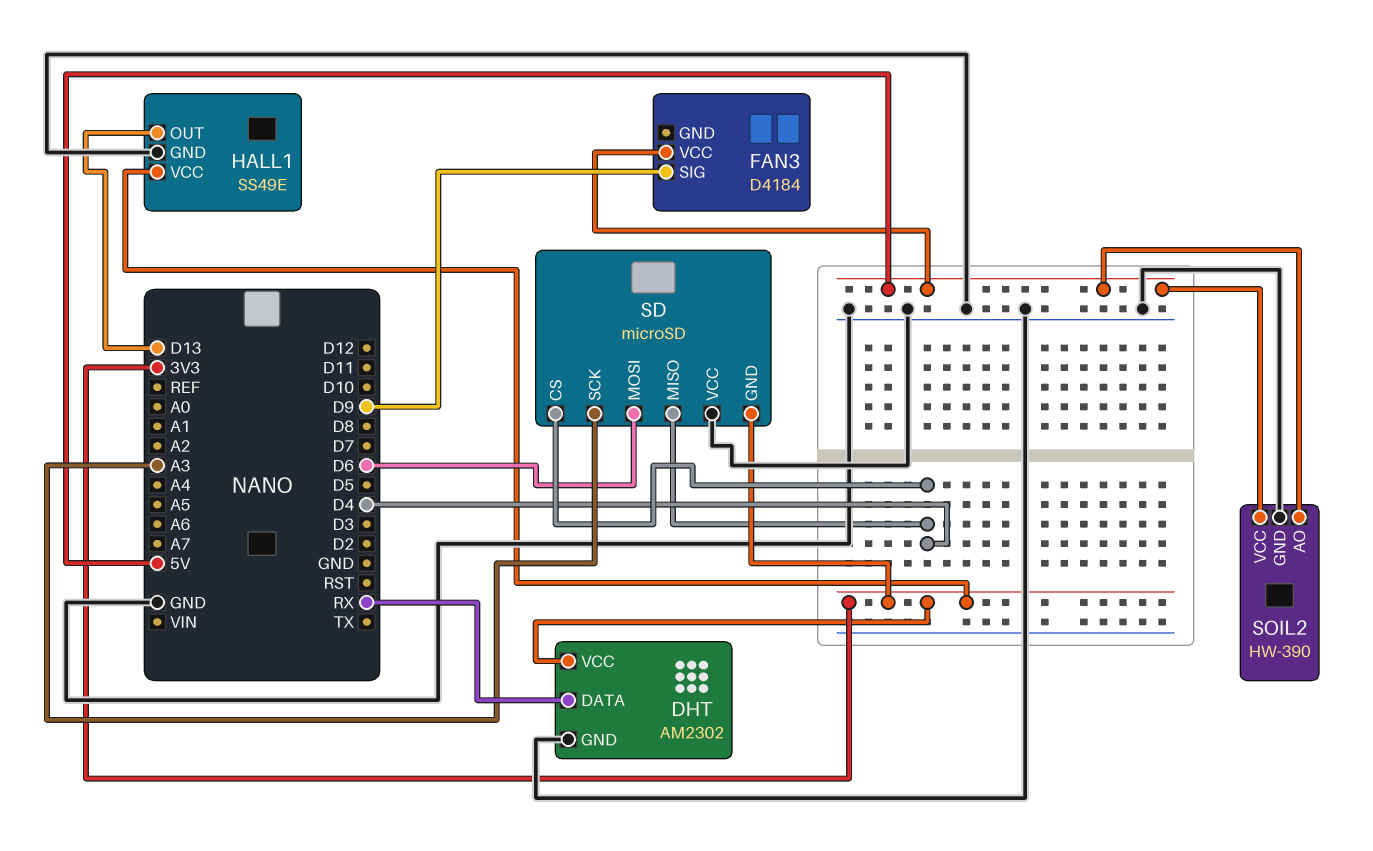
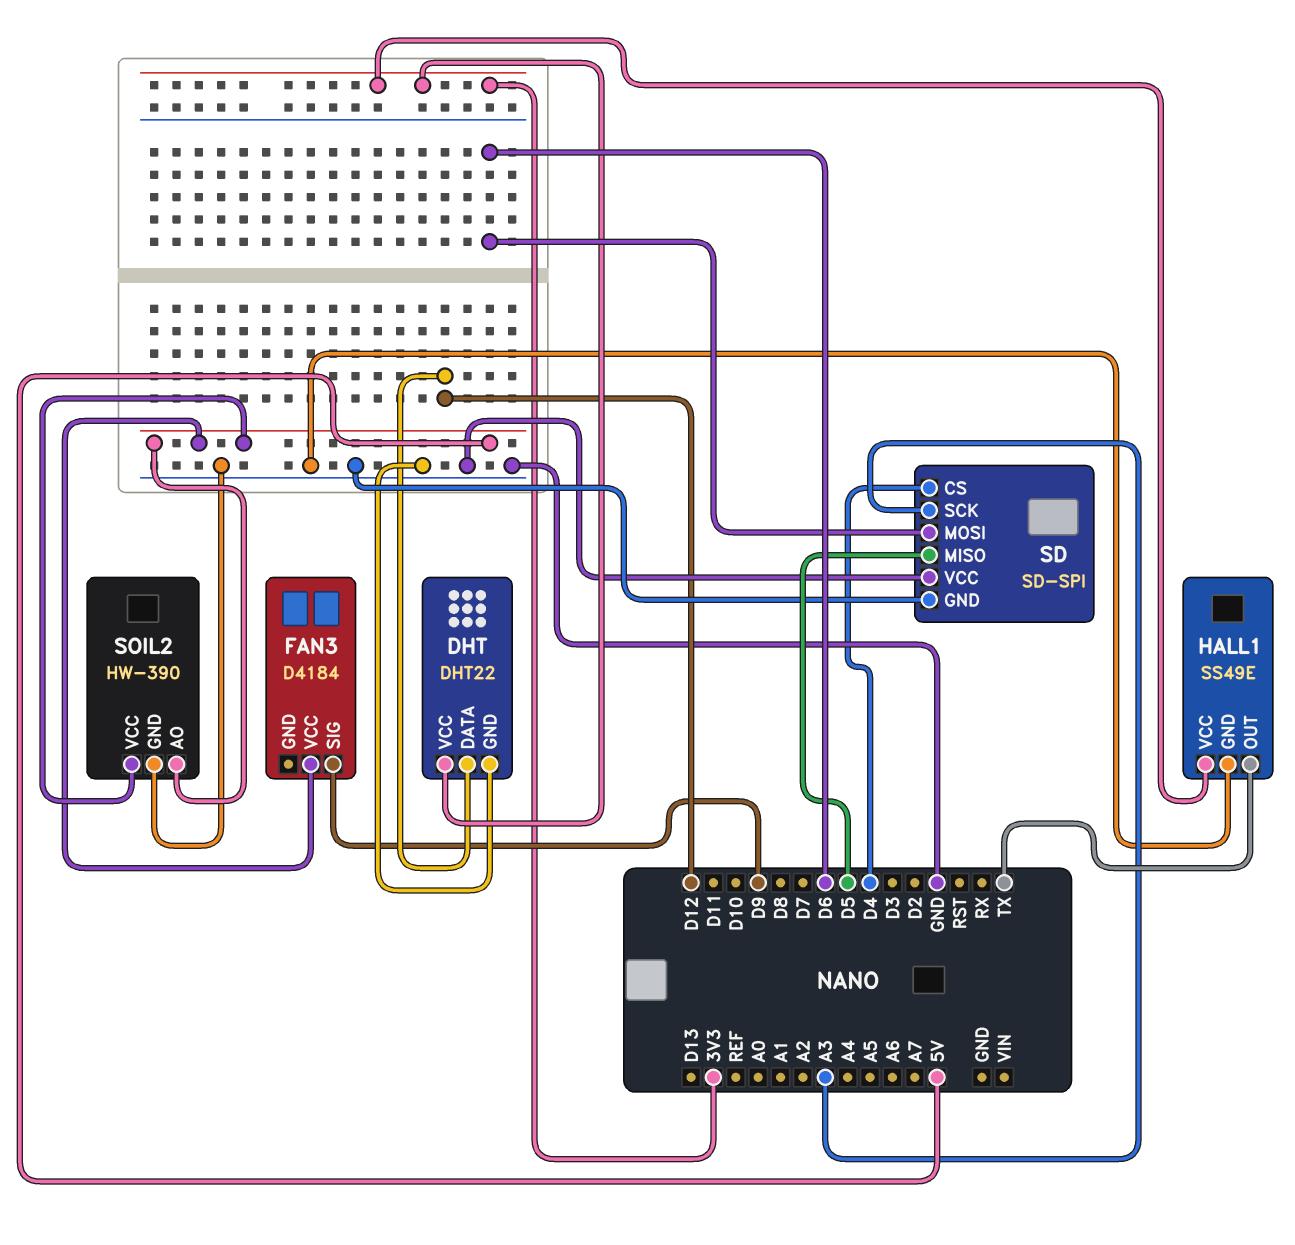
DHT: AM2302 -> DHT22
DHT pin DATA: RX -> D12
HALL1 pin OUT: D13 -> TX
SD: microSD -> SD-SPI
SD pin GND: 3V3 -> GND
SD pin MISO: D4 -> D5

